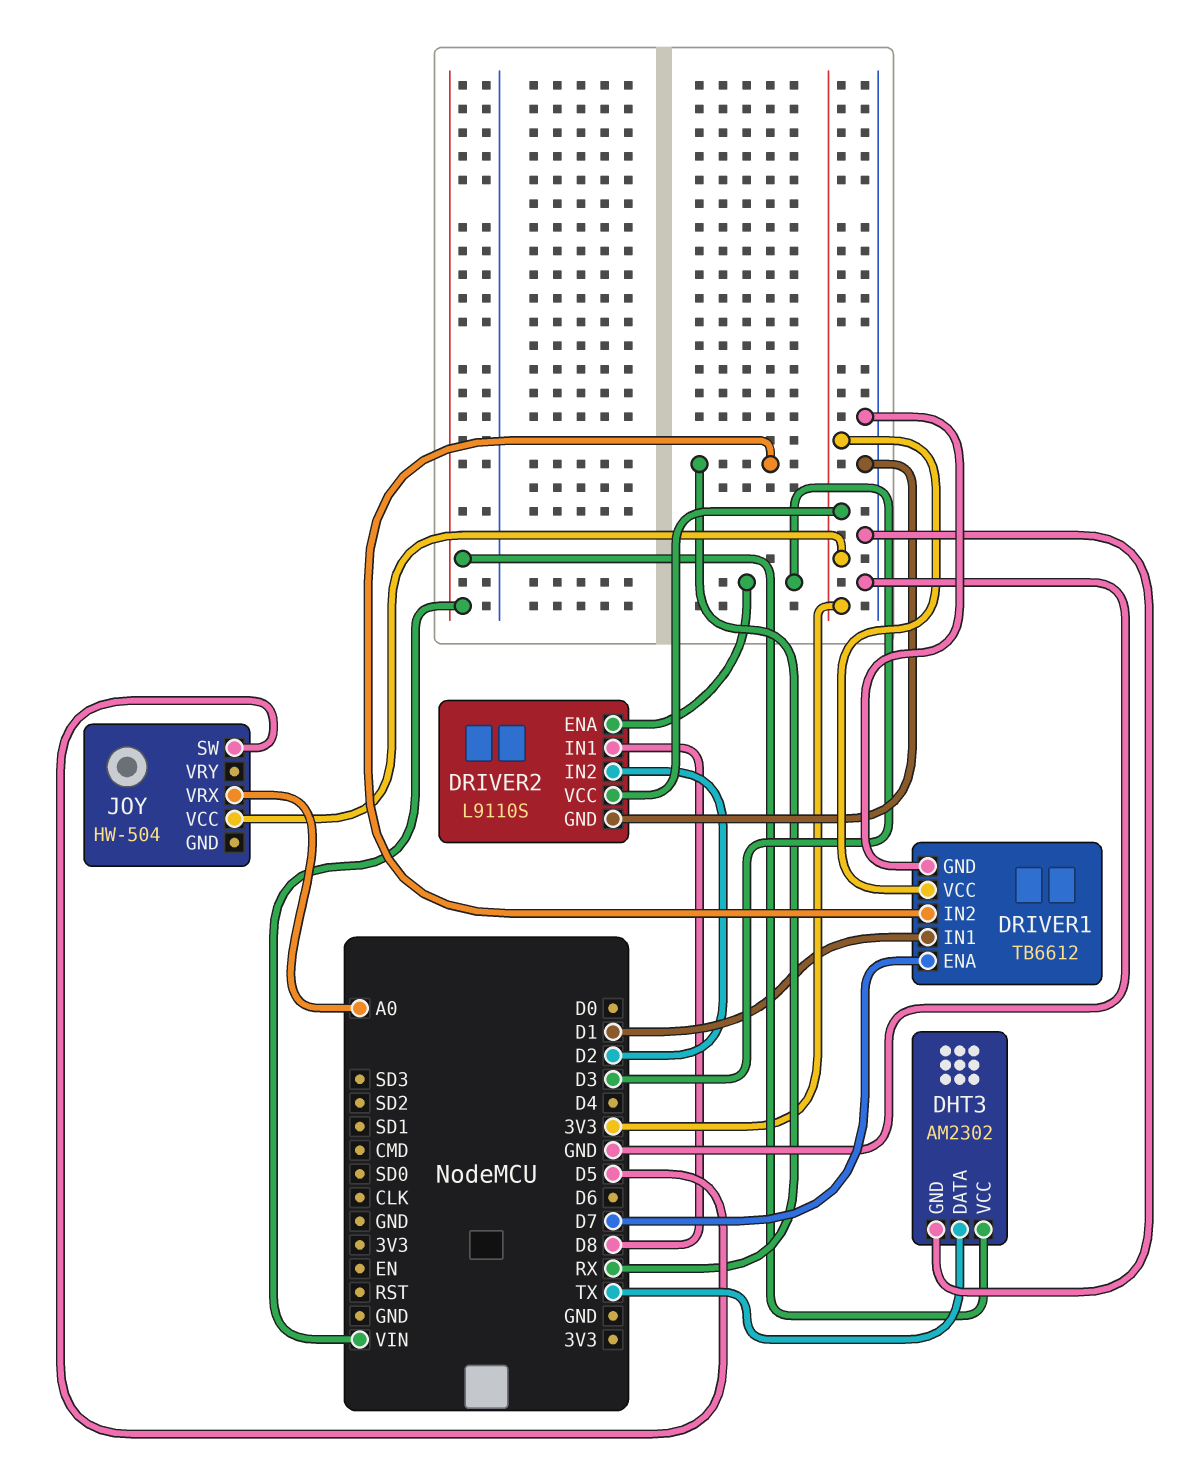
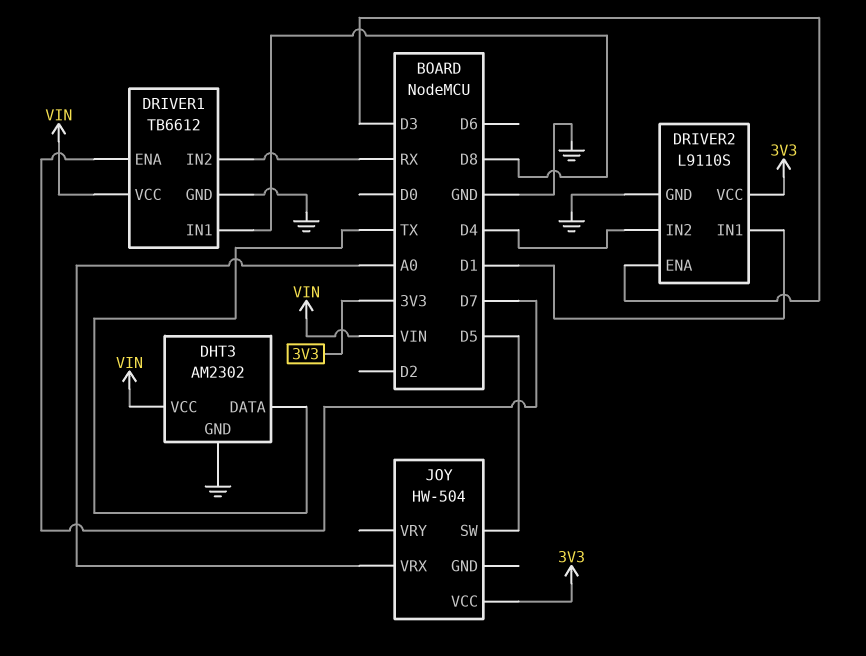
DRIVER1 pin IN1: D1 -> D8
DRIVER1 pin VCC: 3V3 -> VIN
DRIVER2 pin IN1: D8 -> D1
DRIVER2 pin IN2: D2 -> D4

